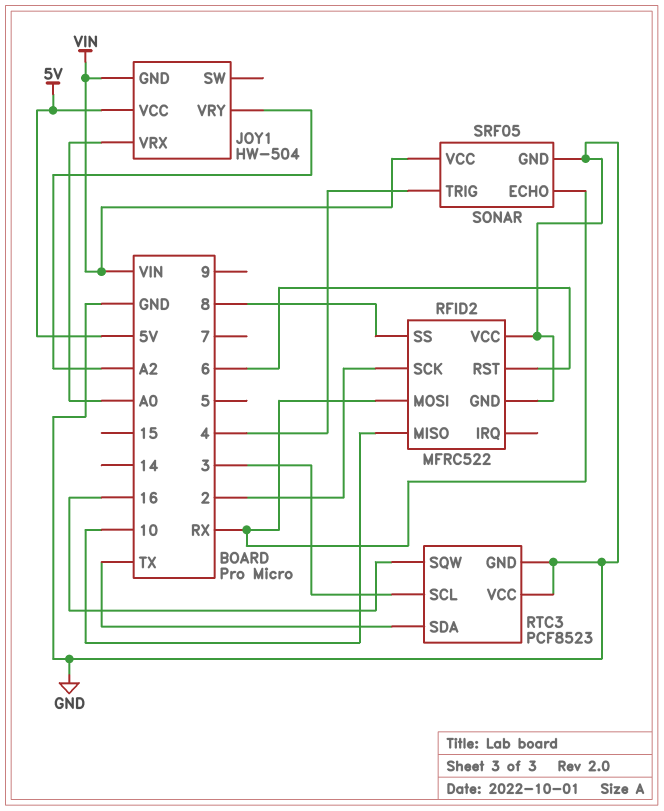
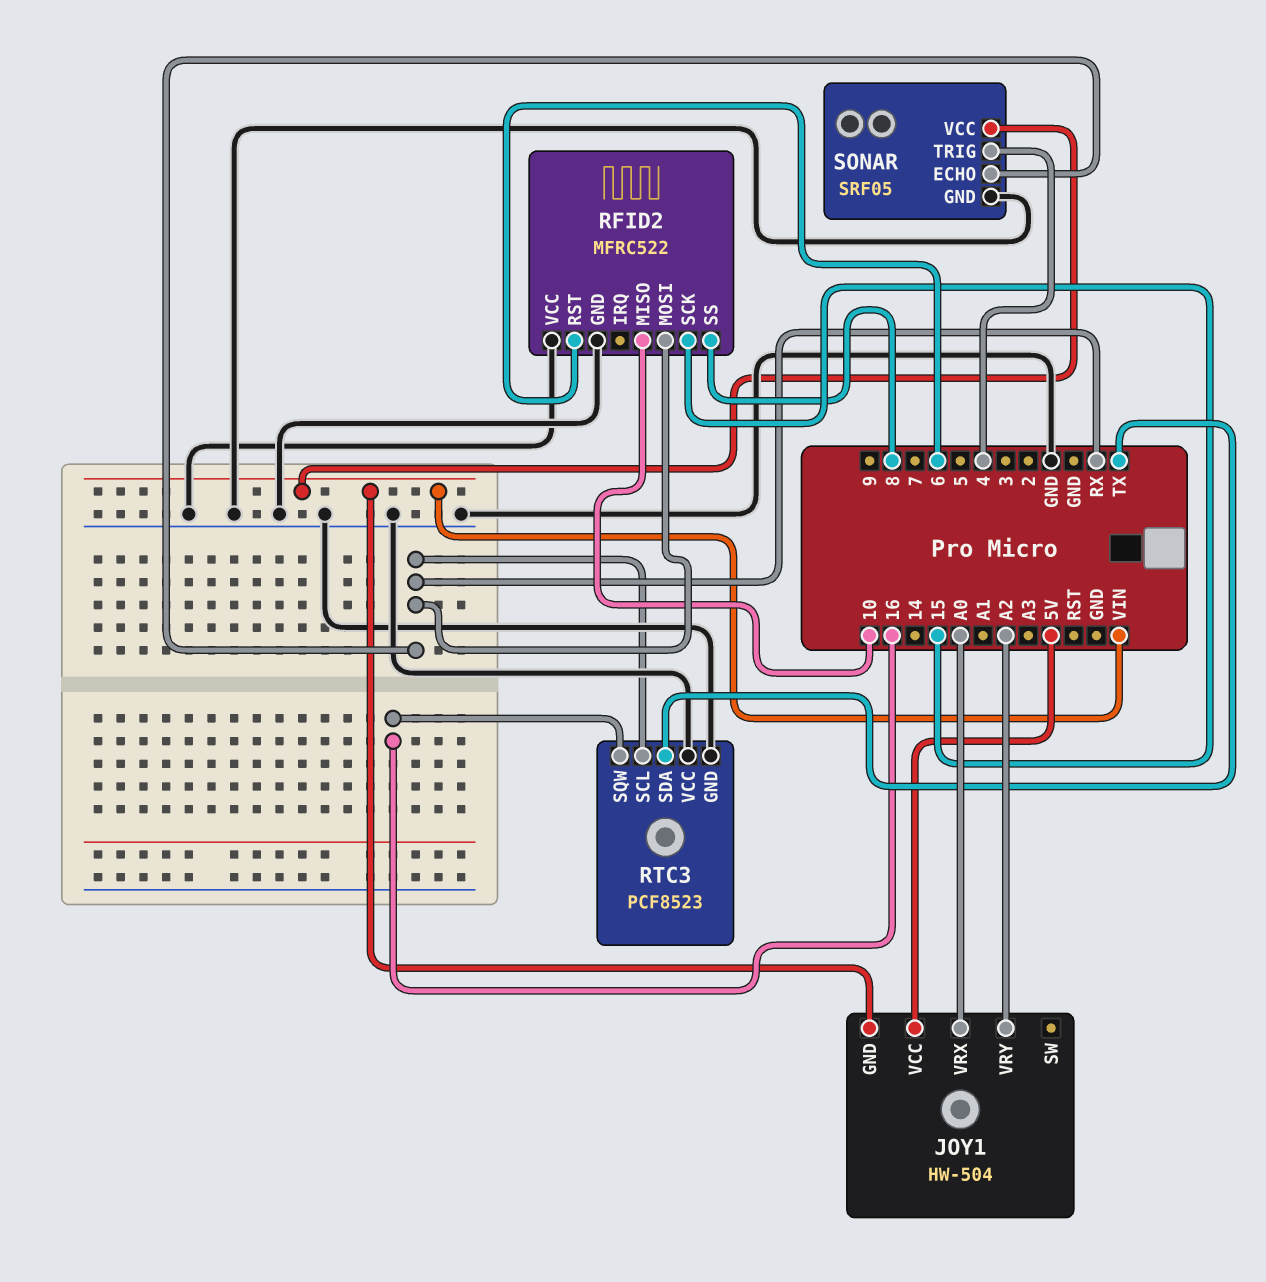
RFID2 pin SCK: 2 -> 15
RTC3 pin SCL: 3 -> RX

